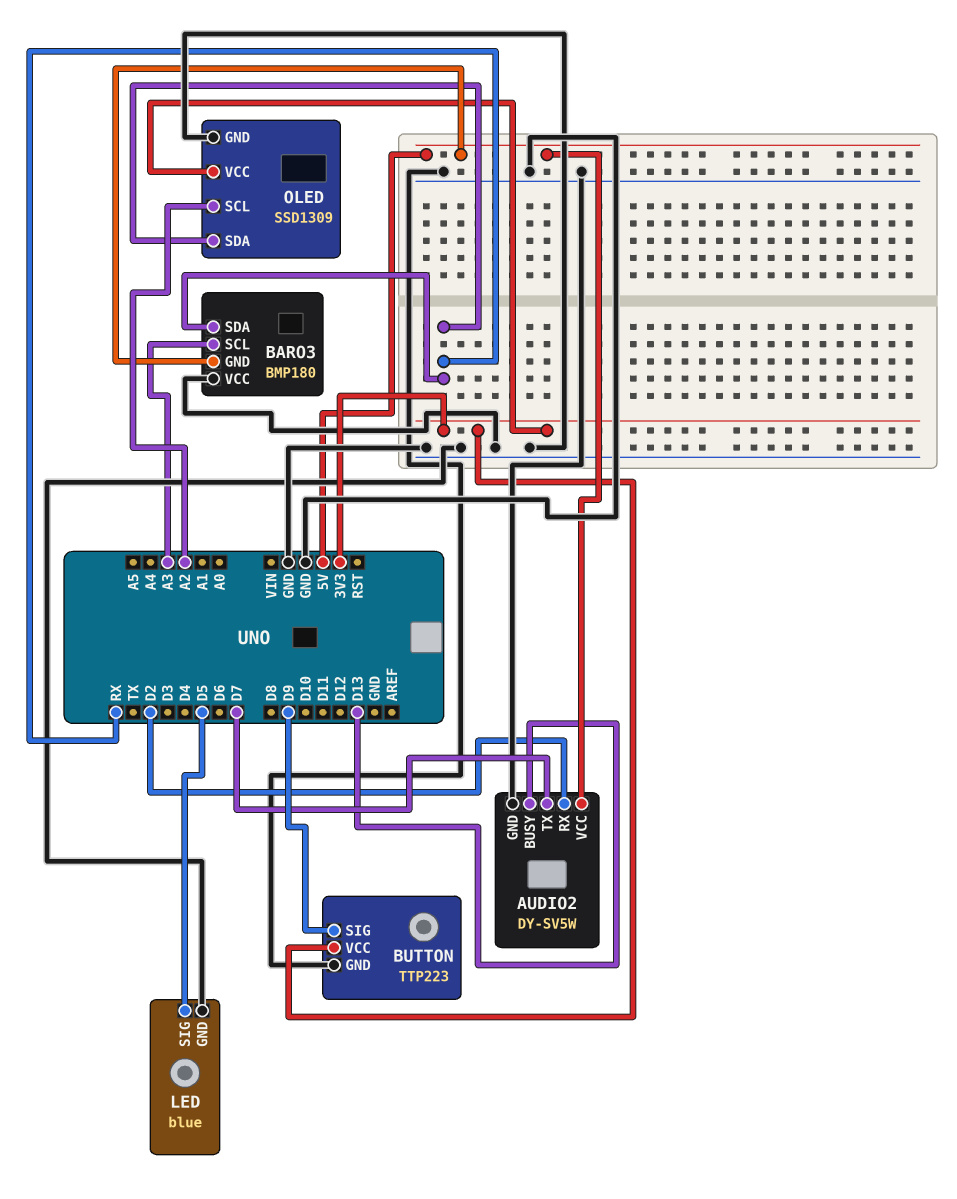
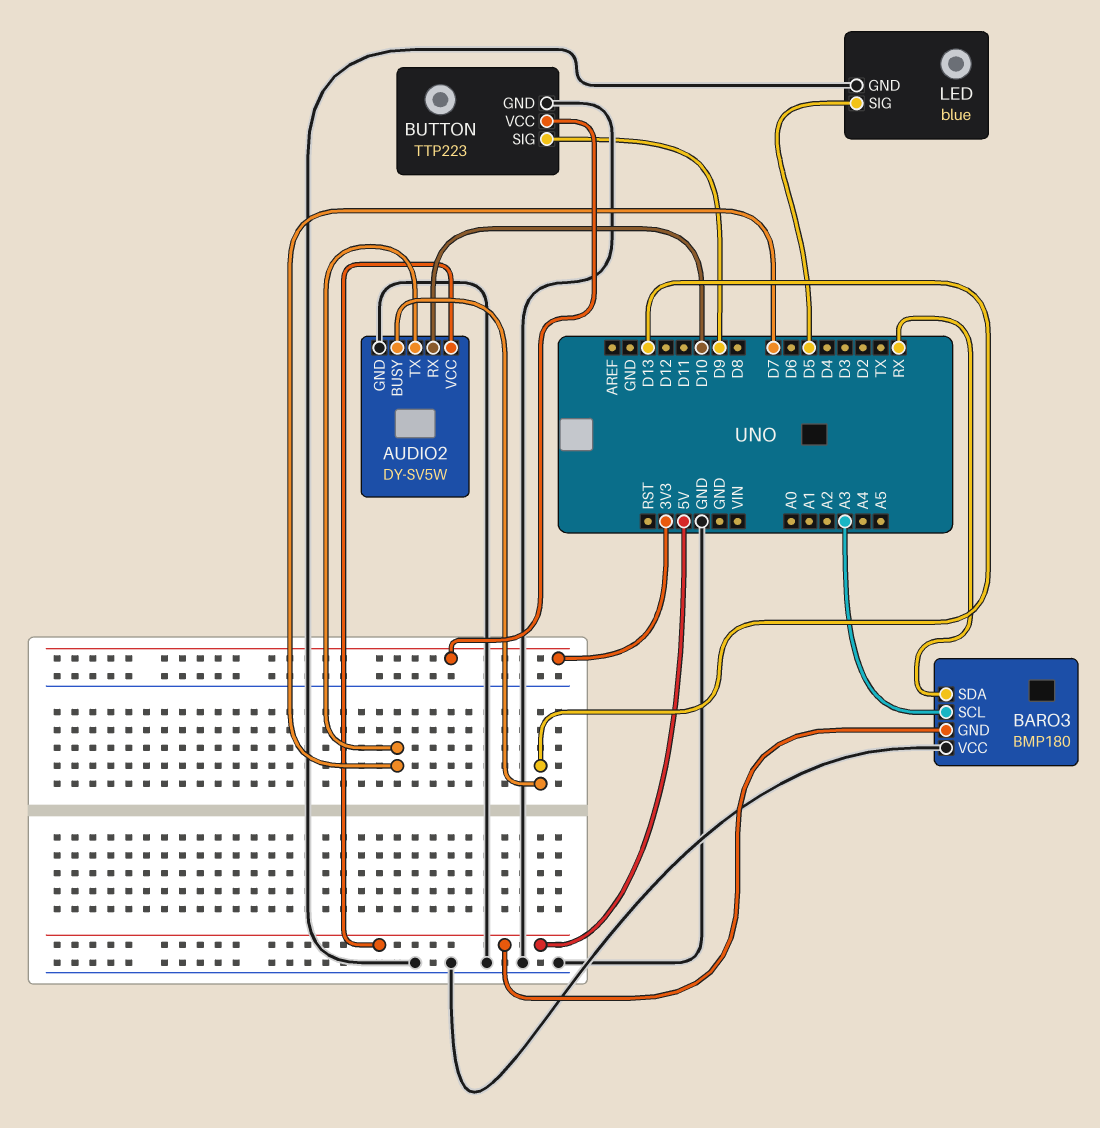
AUDIO2 pin RX: D2 -> D10
OLED: SSD1309 -> none
OLED pin GND: GND -> none
OLED pin SCL: A2 -> none
OLED pin SDA: RX -> none
OLED pin VCC: 3V3 -> none

